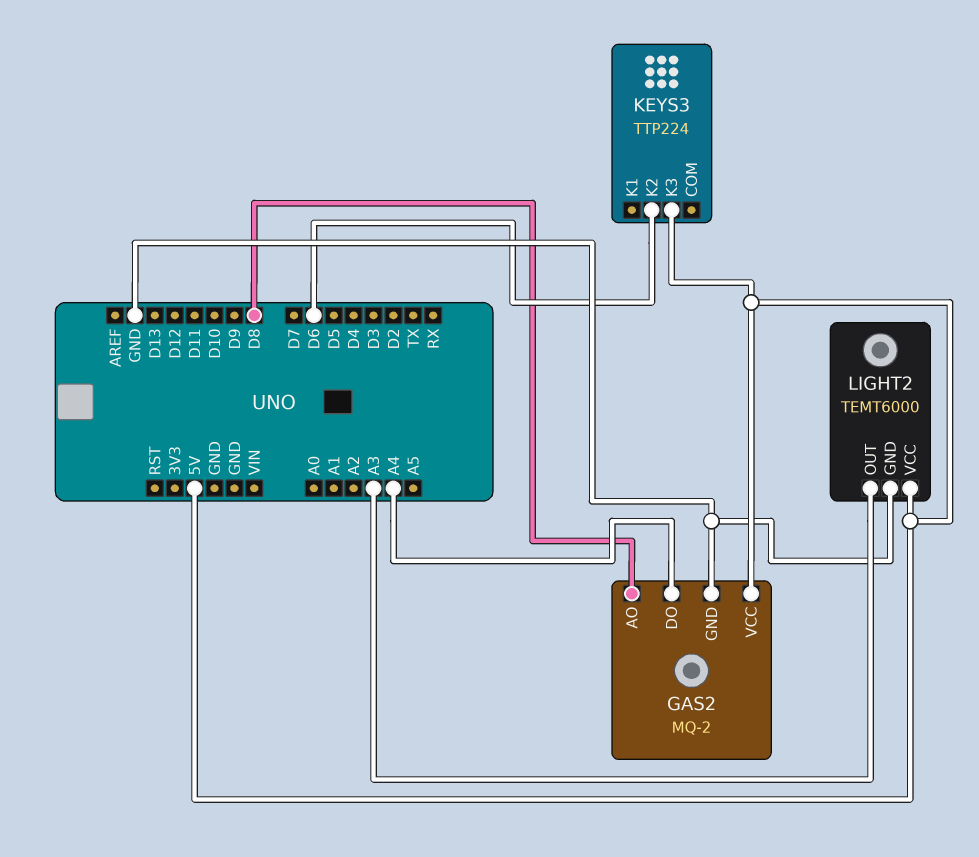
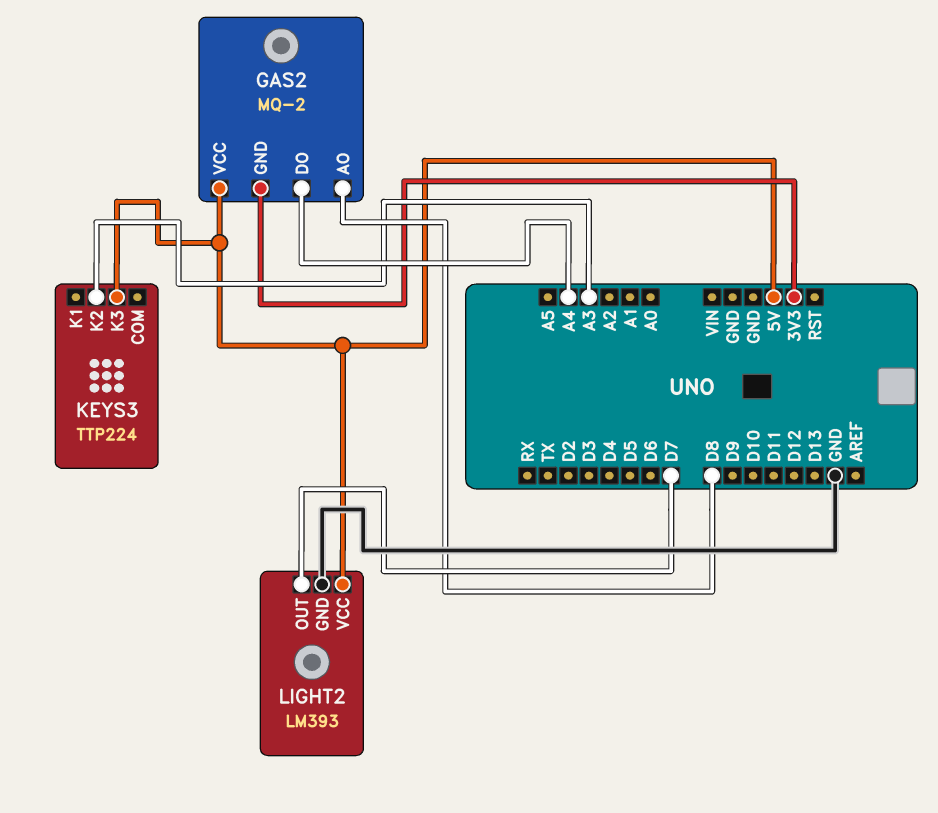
GAS2 pin GND: GND -> 3V3
KEYS3 pin K2: D6 -> A3
LIGHT2: TEMT6000 -> LM393
LIGHT2 pin OUT: A3 -> D7

